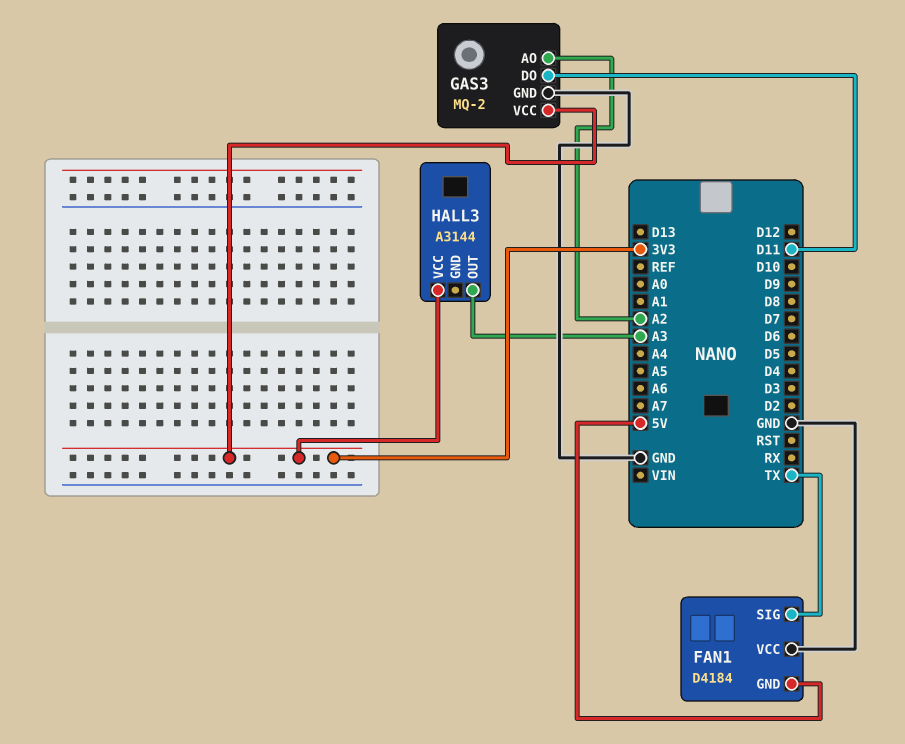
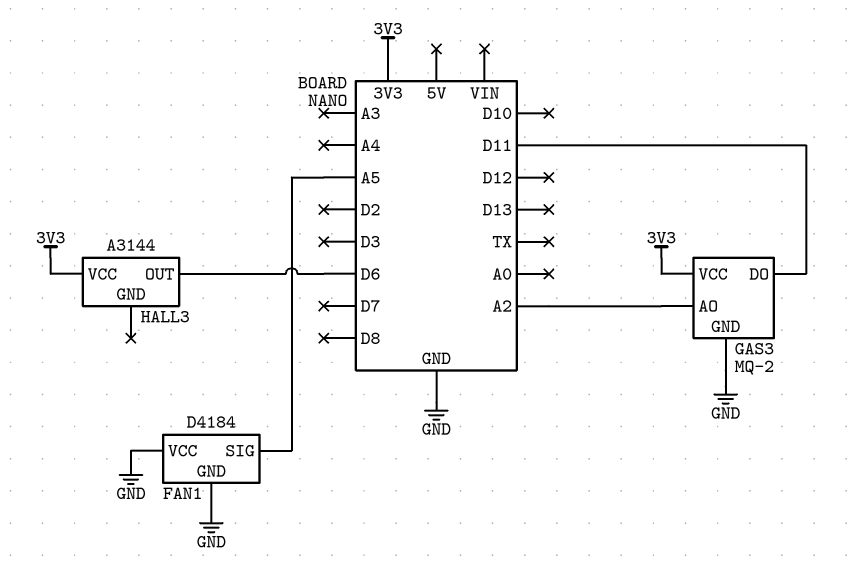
FAN1 pin GND: 5V -> GND
FAN1 pin SIG: TX -> A5
HALL3 pin OUT: A3 -> D6

